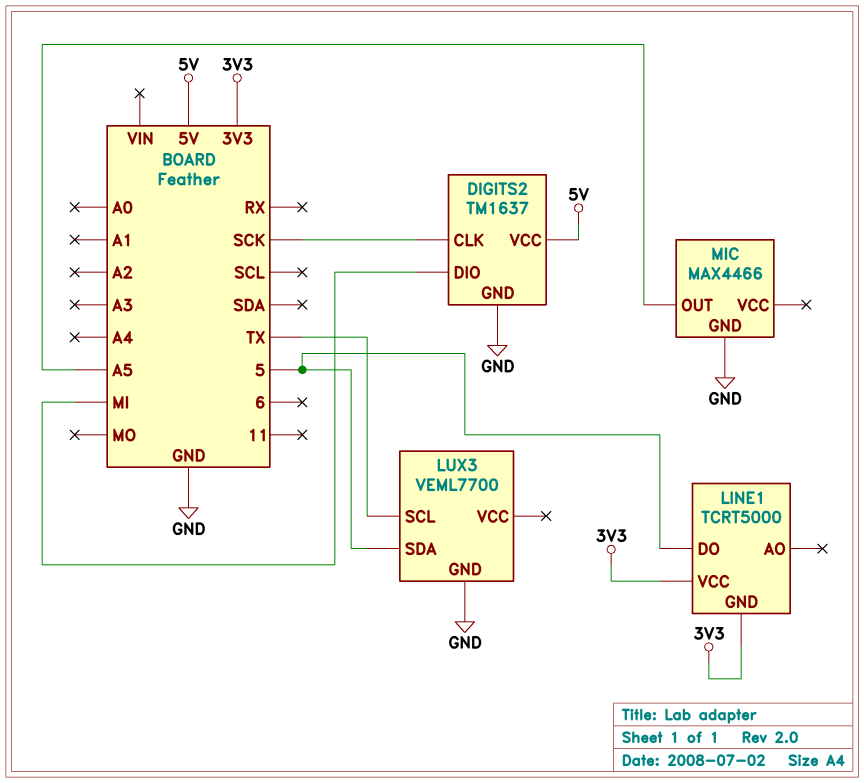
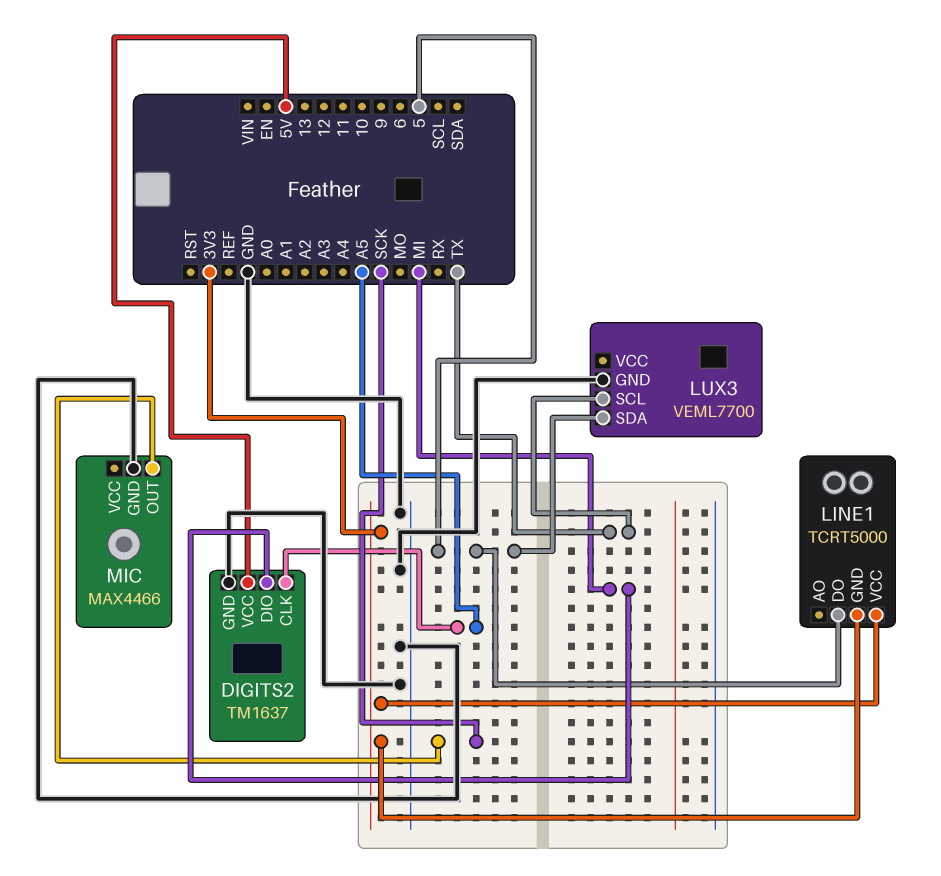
DIGITS2 pin CLK: SCK -> A5
MIC pin OUT: A5 -> SCK

